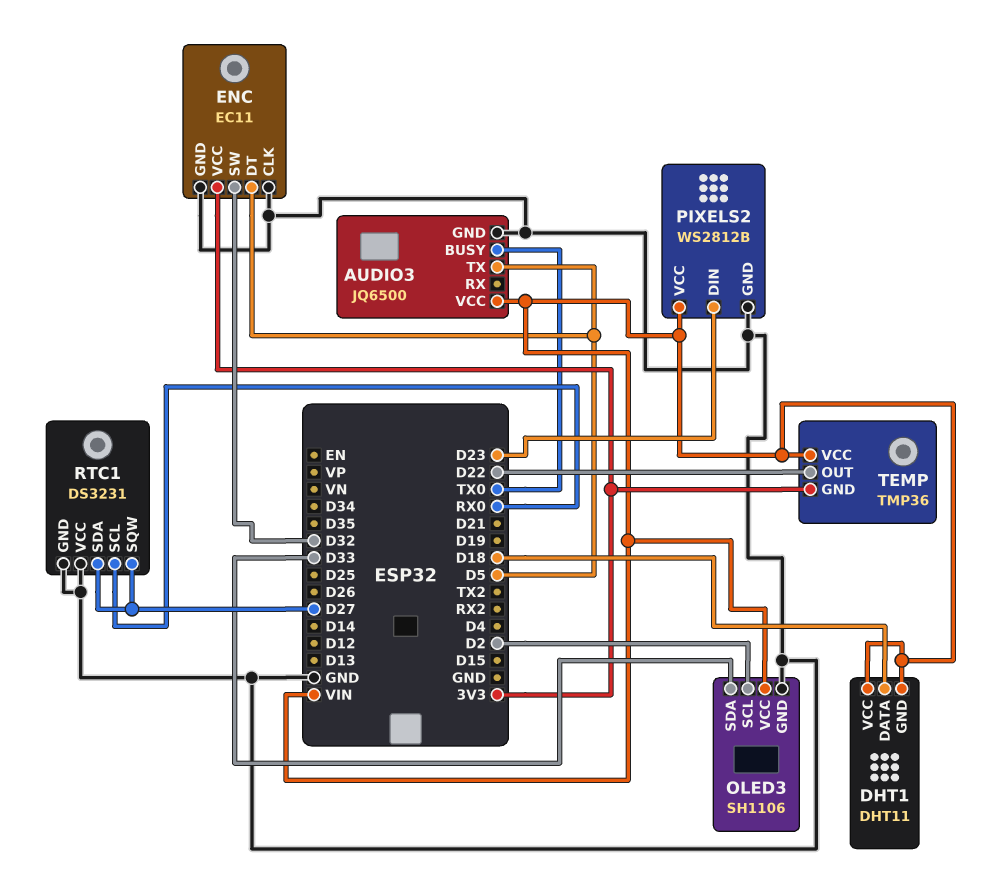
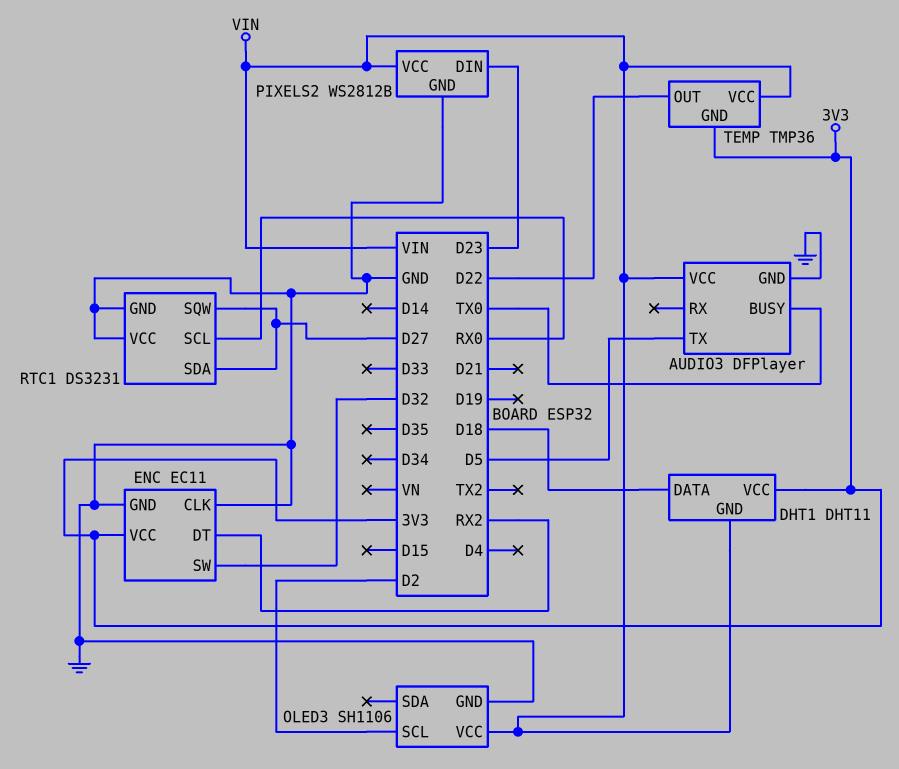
AUDIO3: JQ6500 -> DFPlayer
DHT1 pin VCC: VIN -> 3V3
ENC pin DT: D5 -> RX2
OLED3 pin SDA: D33 -> none

